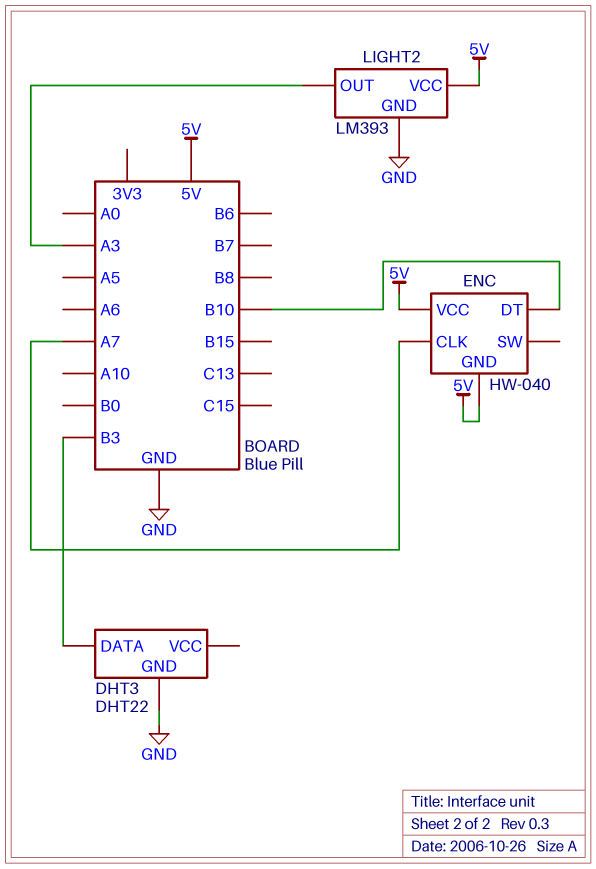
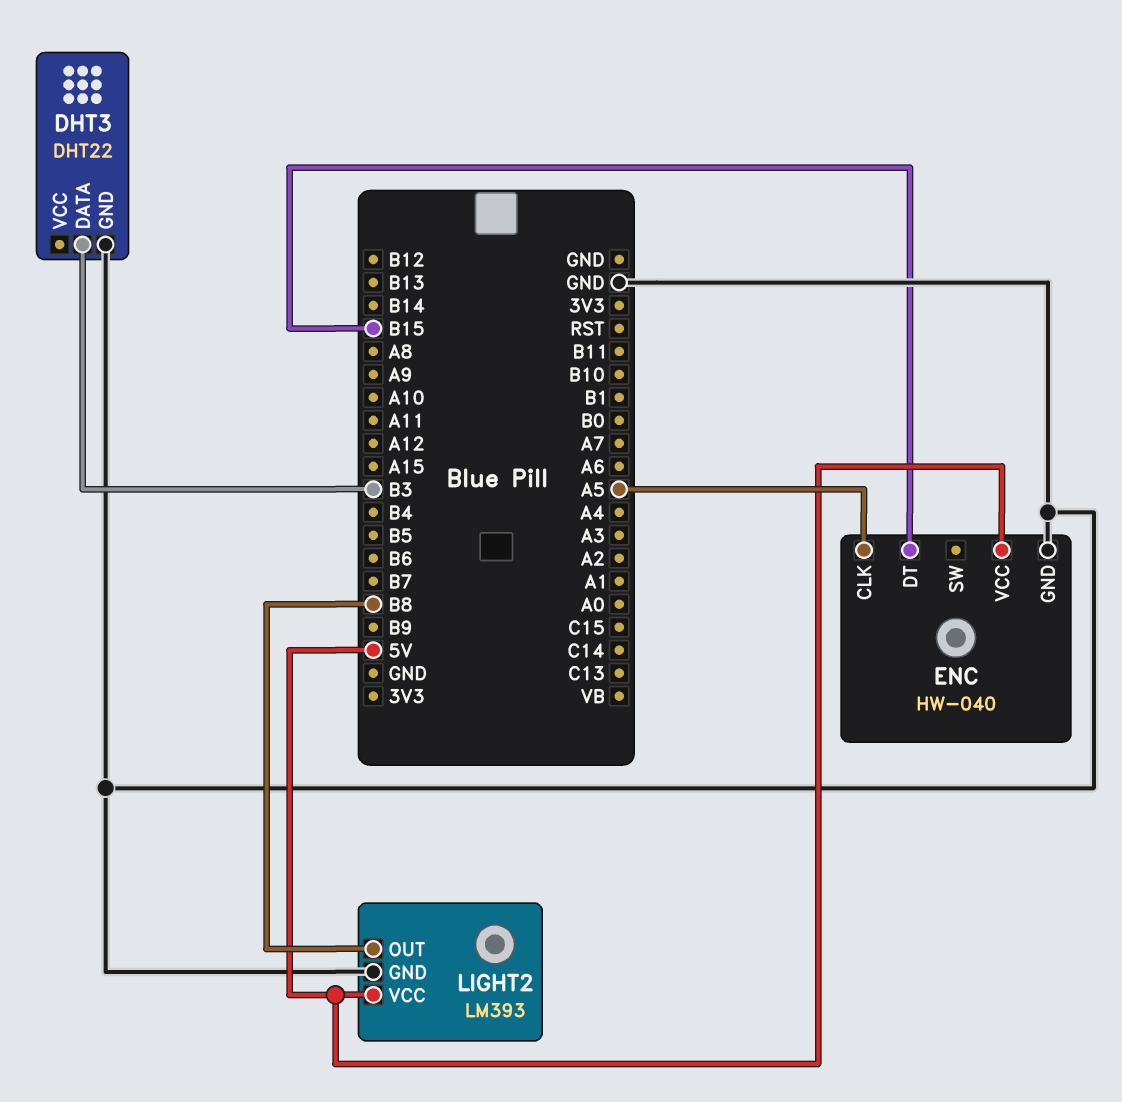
ENC pin CLK: A7 -> A5
ENC pin DT: B10 -> B15
ENC pin GND: 5V -> GND
LIGHT2 pin OUT: A3 -> B8

